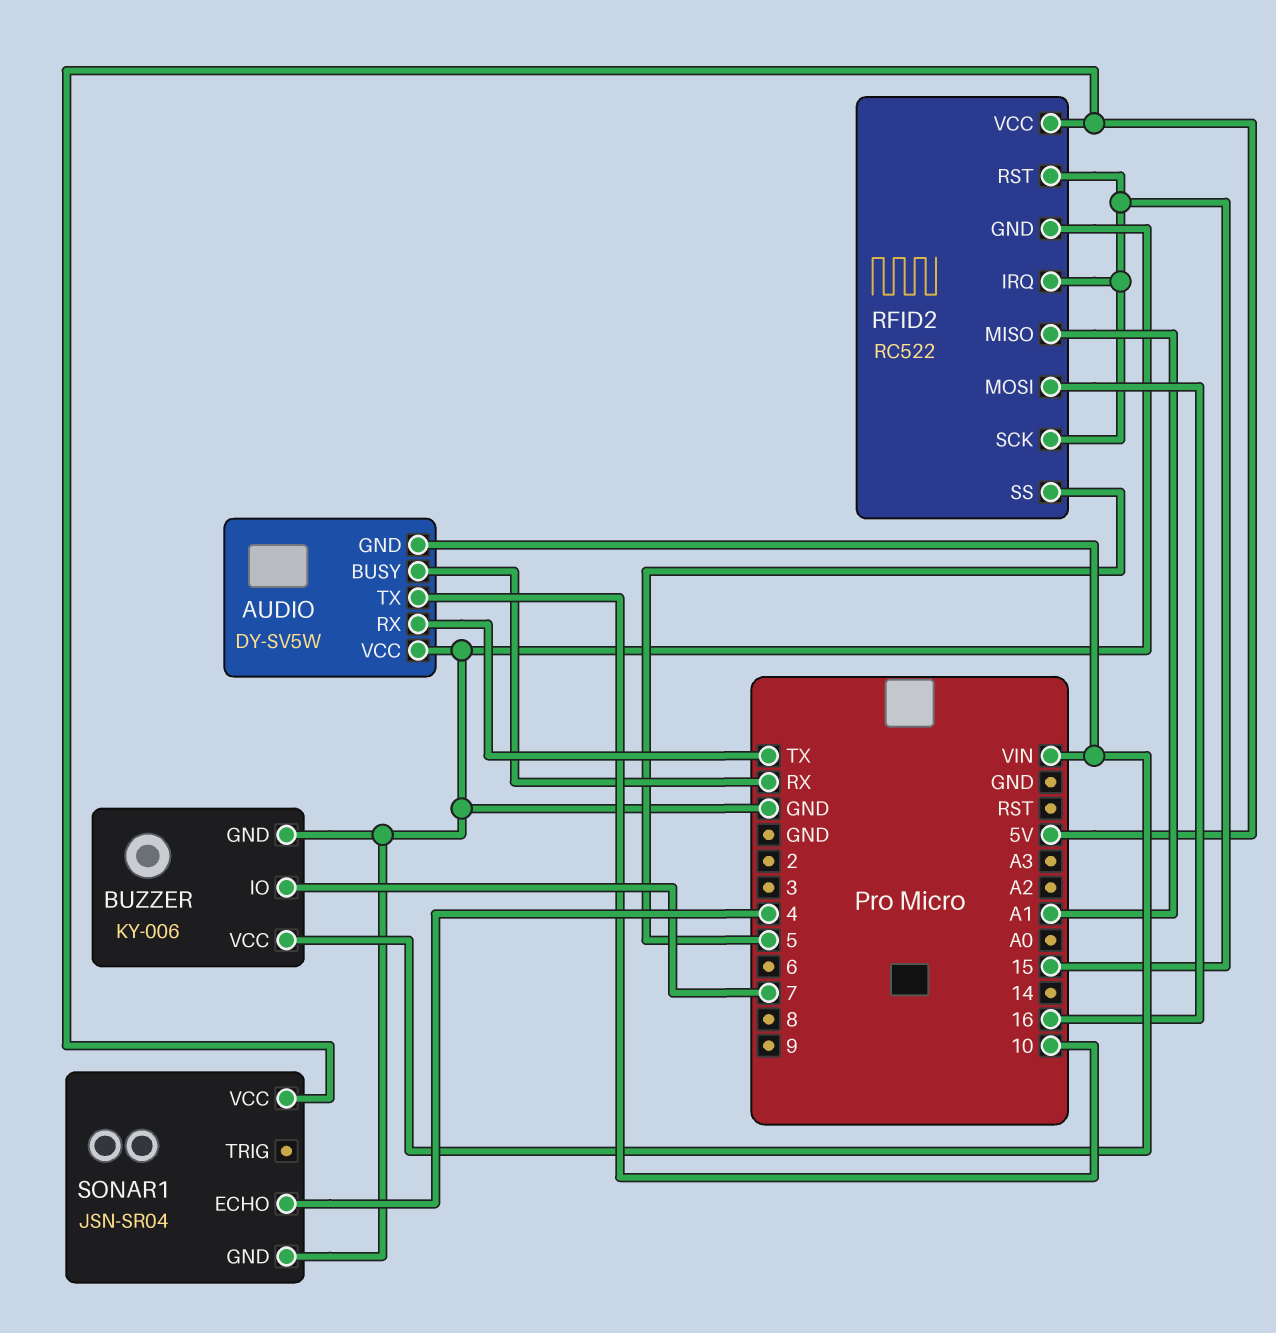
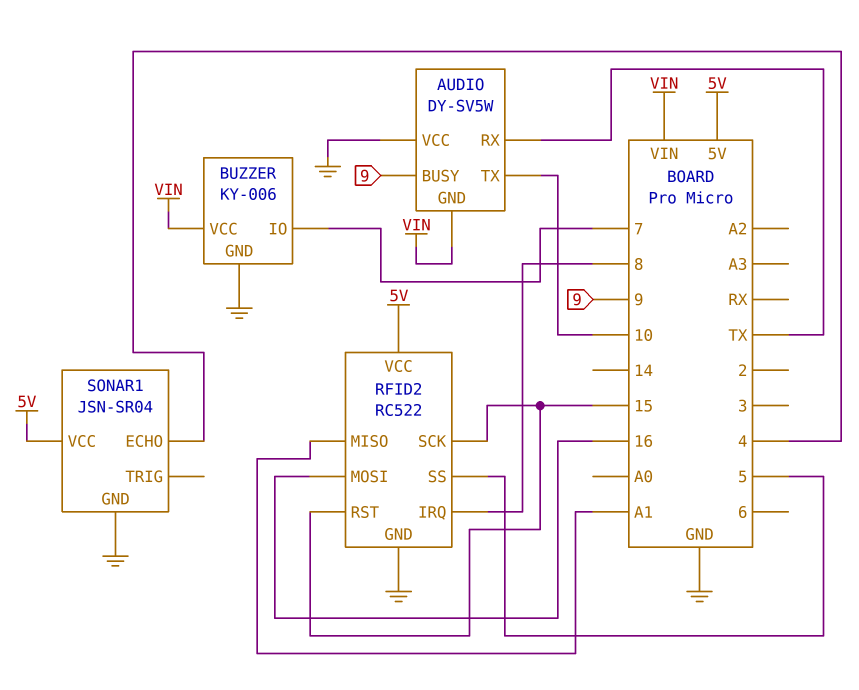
AUDIO pin BUSY: RX -> 9
RFID2 pin IRQ: 15 -> 8

